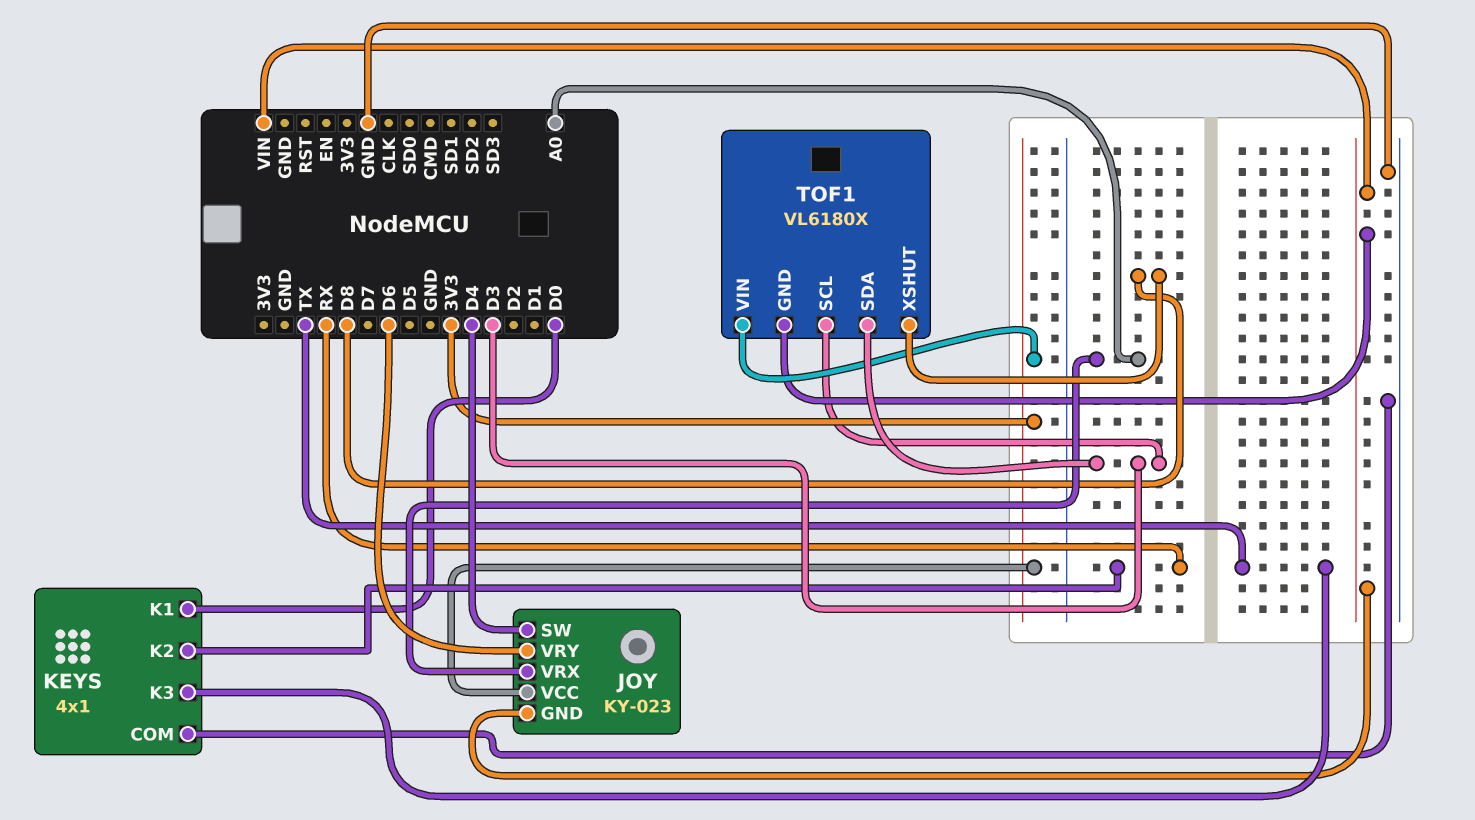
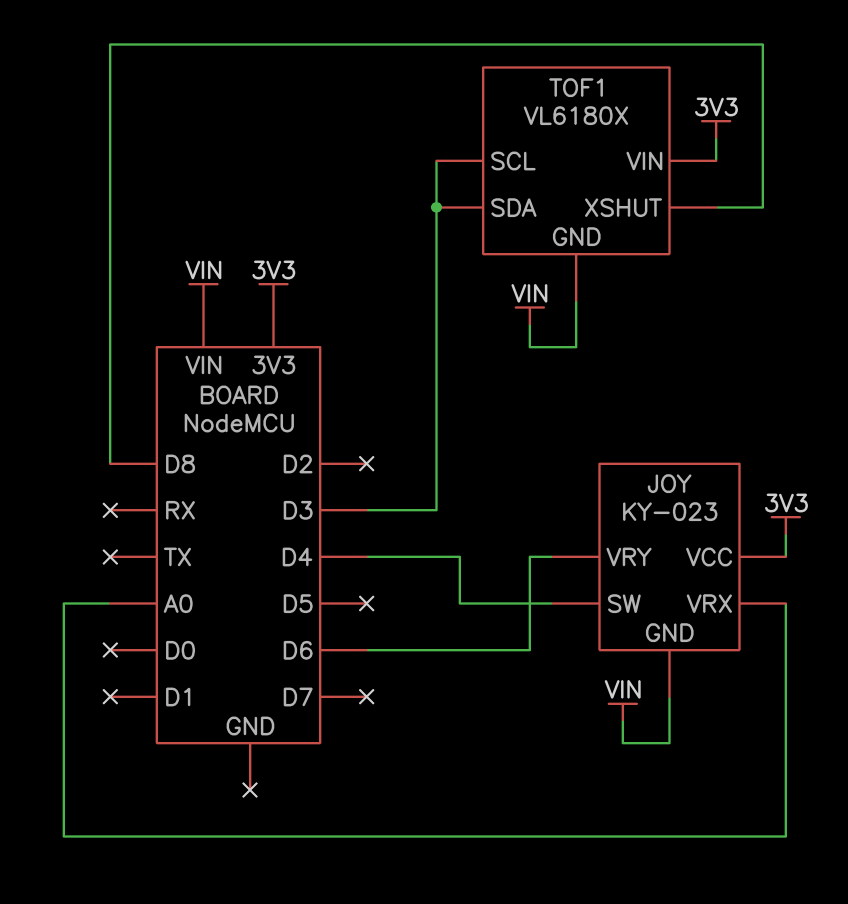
KEYS: 4x1 -> none
KEYS pin COM: GND -> none
KEYS pin K1: D0 -> none
KEYS pin K2: RX -> none
KEYS pin K3: TX -> none

